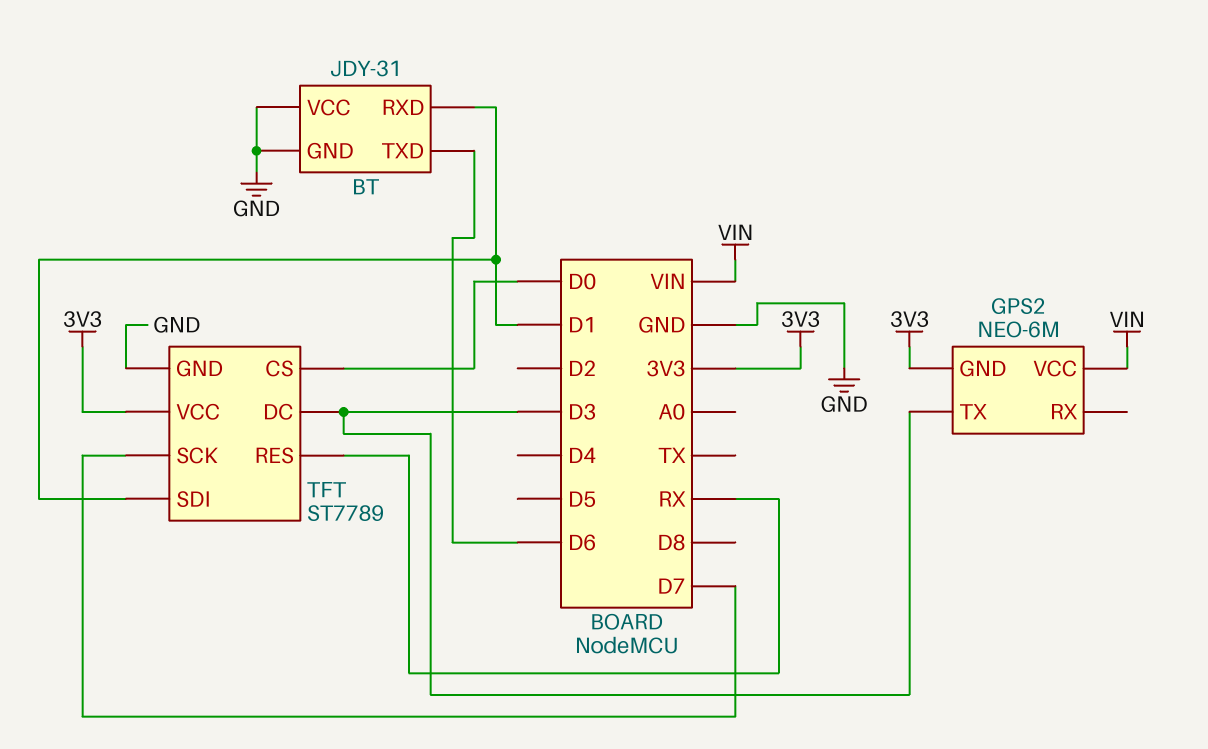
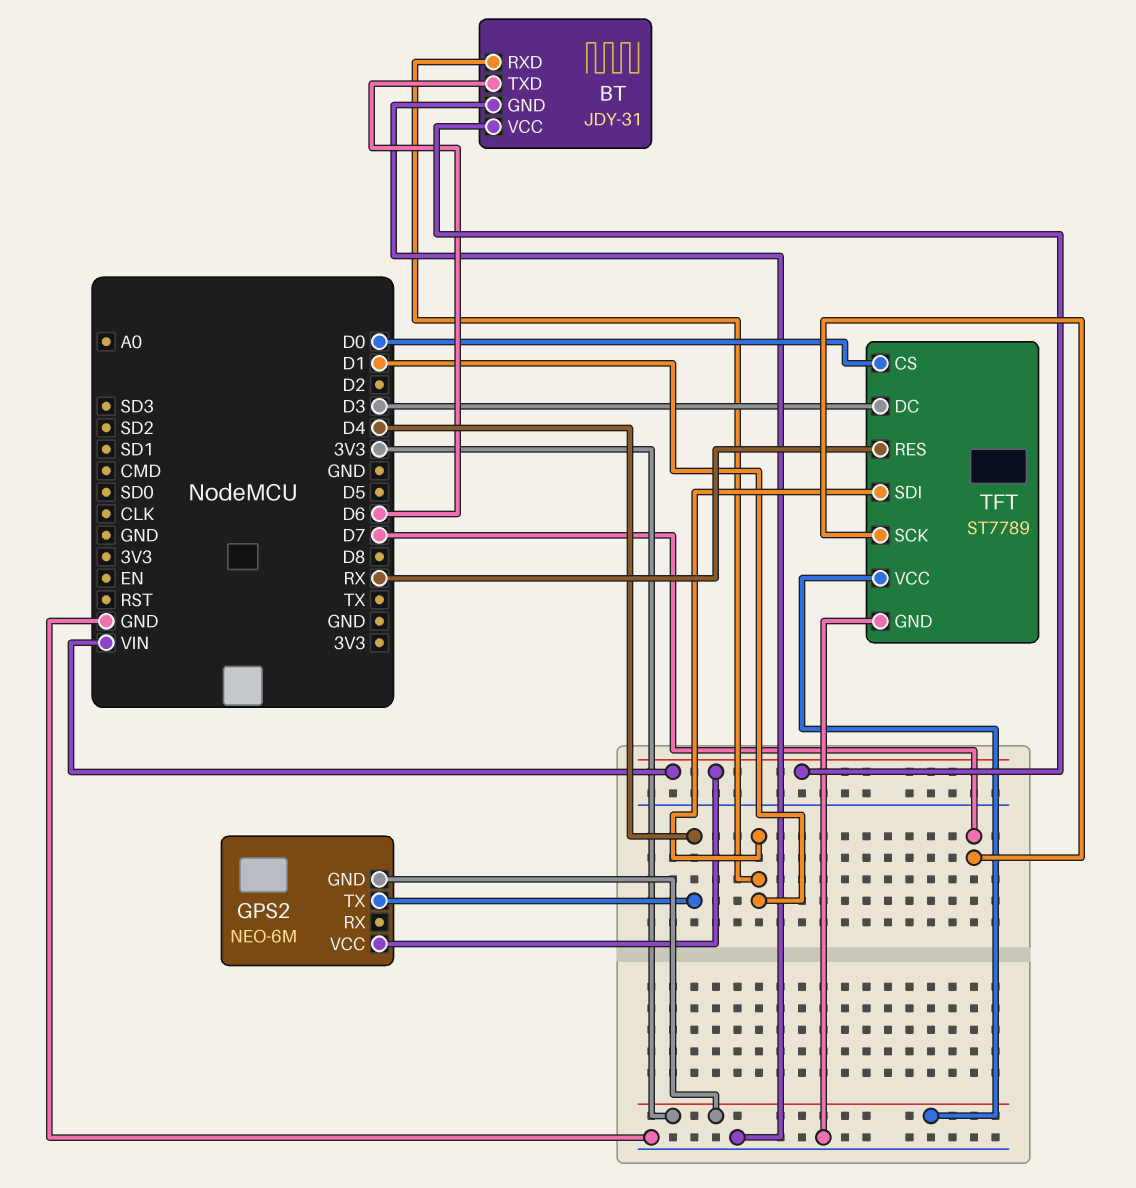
BT pin VCC: GND -> VIN
GPS2 pin TX: D3 -> D4

